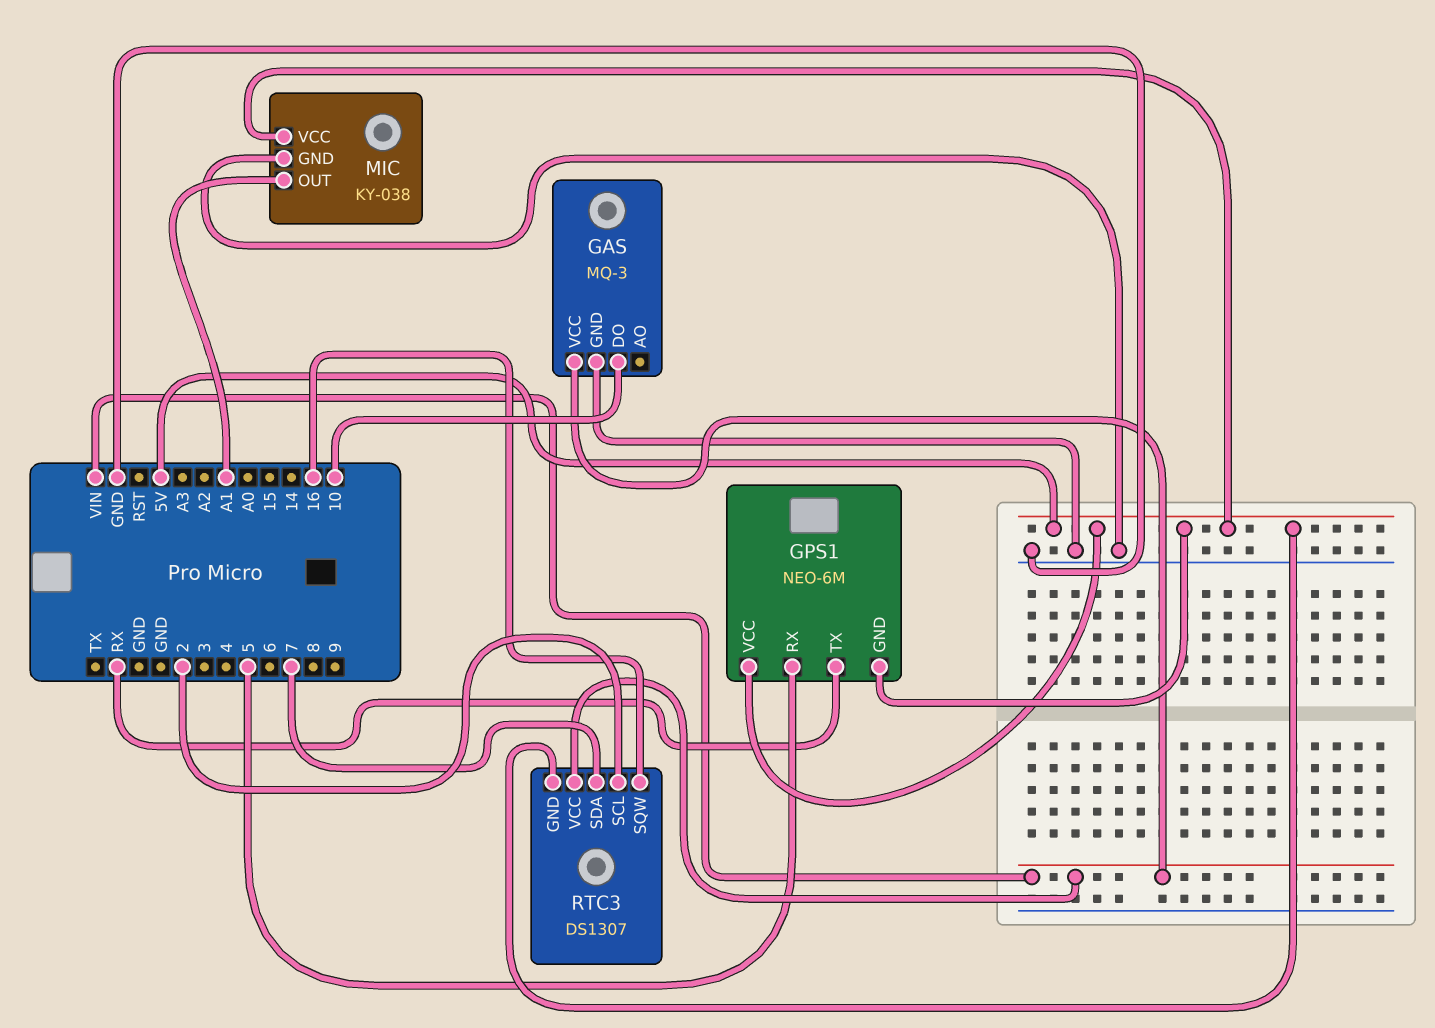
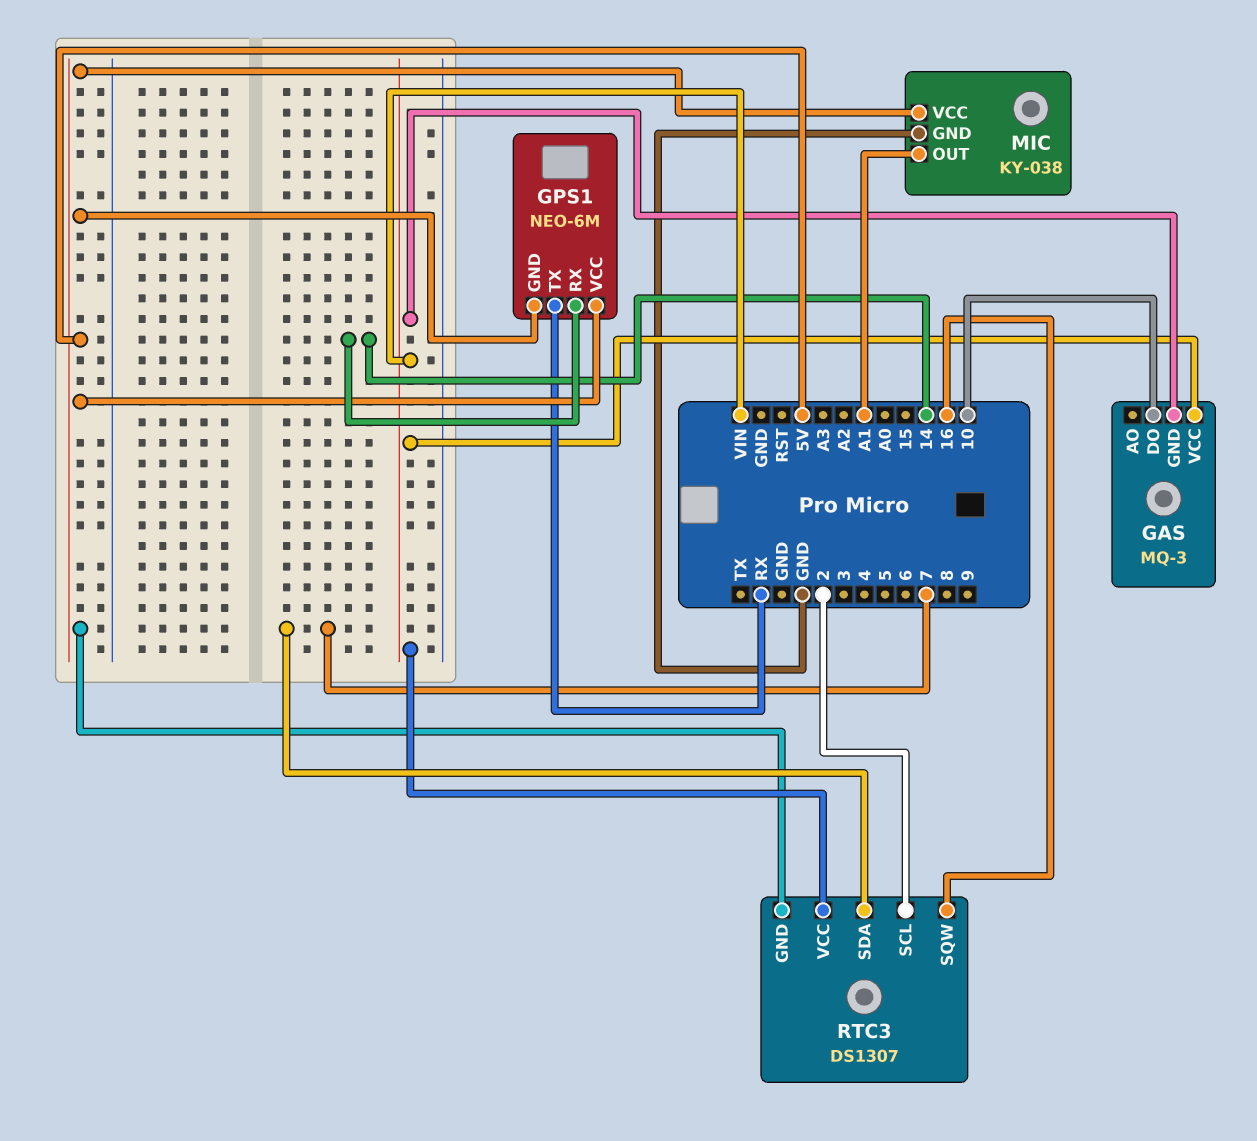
GAS pin GND: GND -> VIN
GPS1 pin RX: 5 -> 14

